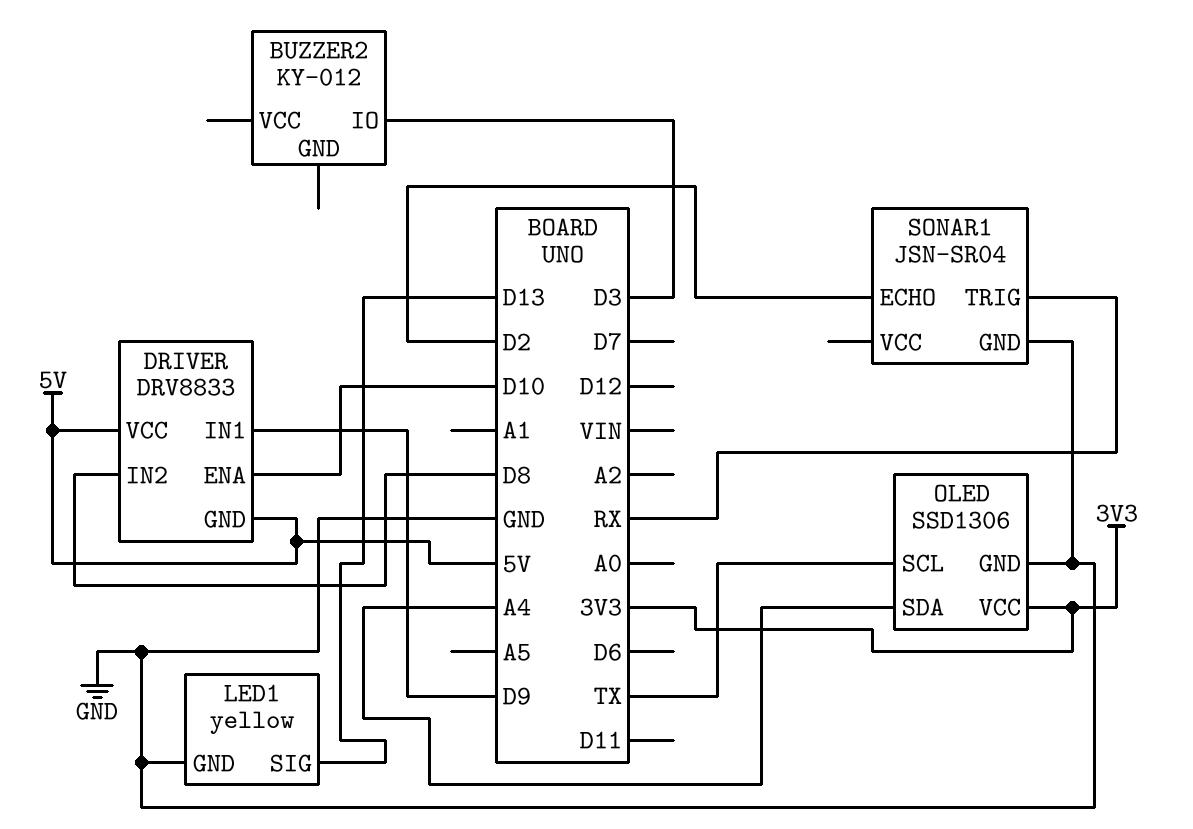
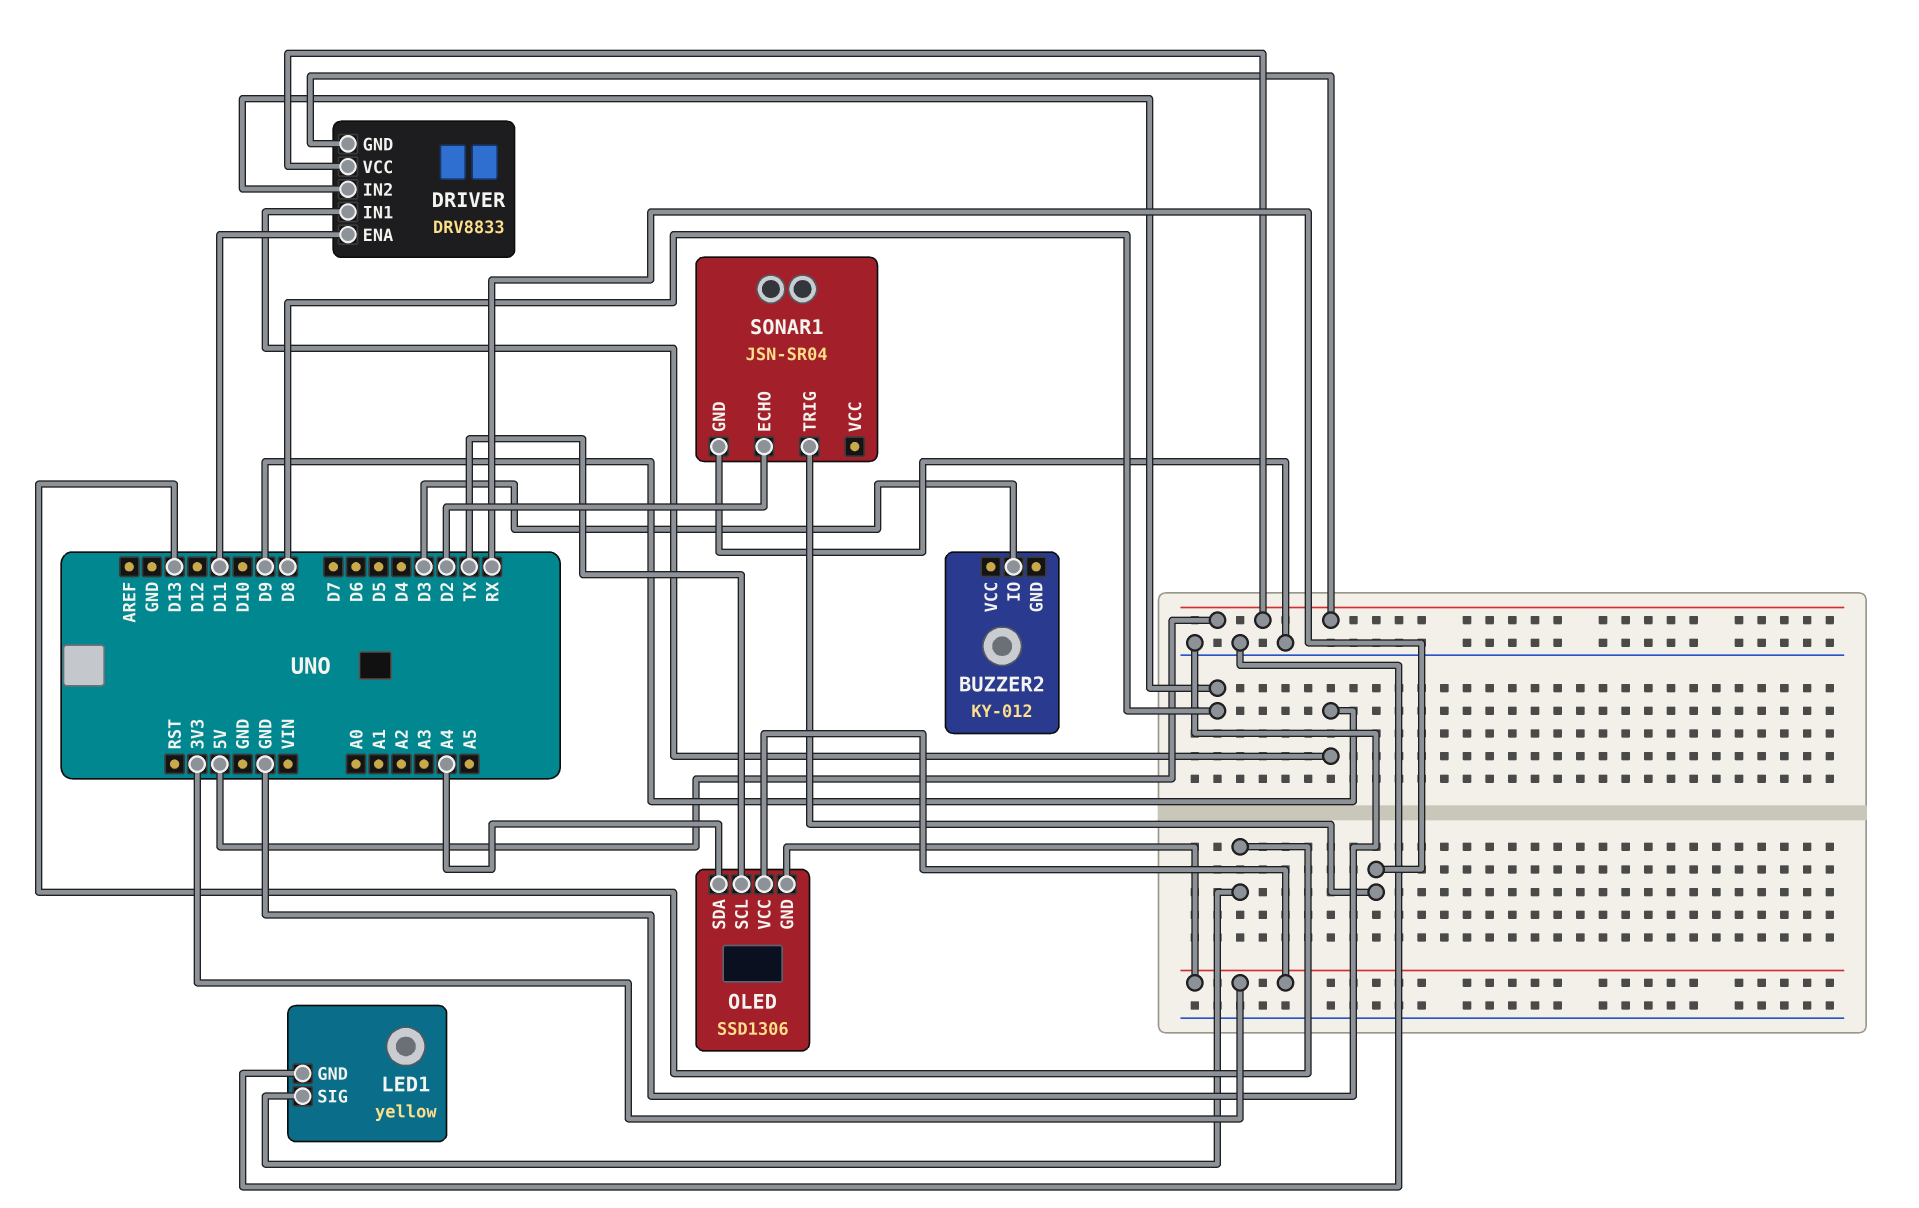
DRIVER pin ENA: D10 -> D11
OLED pin GND: GND -> 3V3

